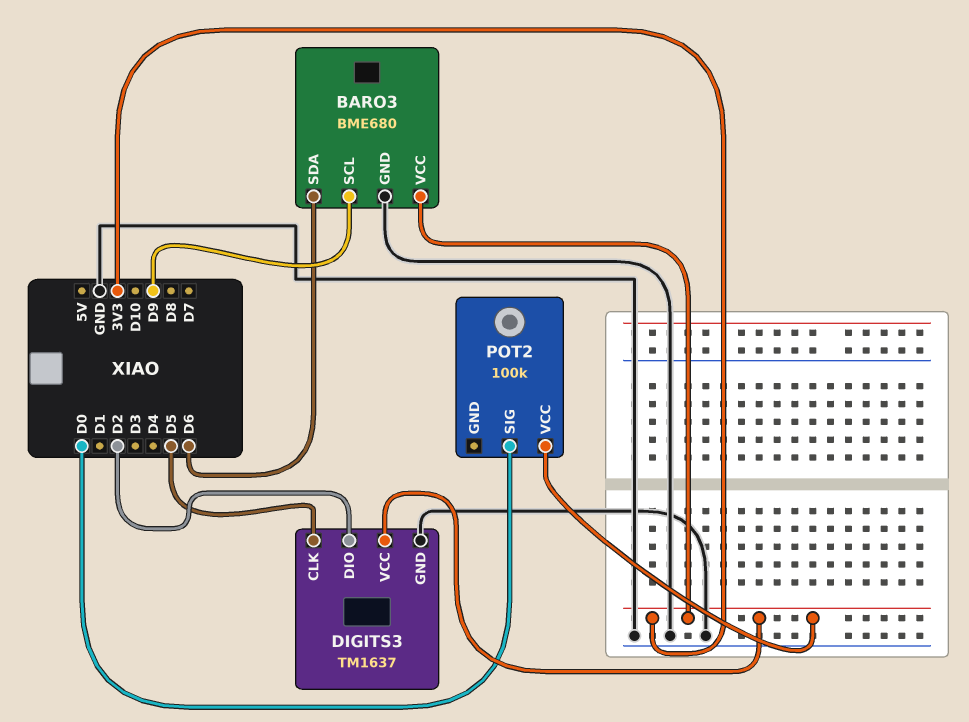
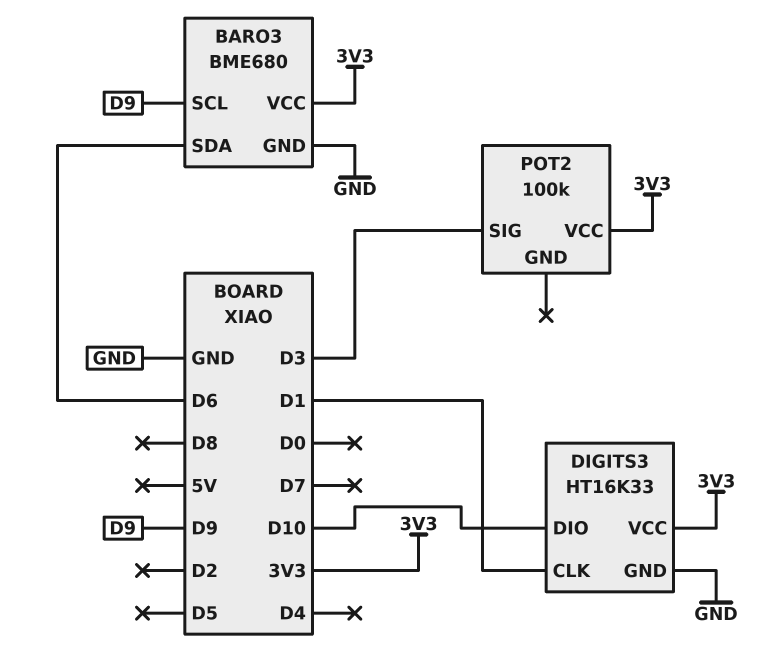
DIGITS3: TM1637 -> HT16K33
DIGITS3 pin CLK: D5 -> D1
DIGITS3 pin DIO: D2 -> D10
POT2 pin SIG: D0 -> D3

